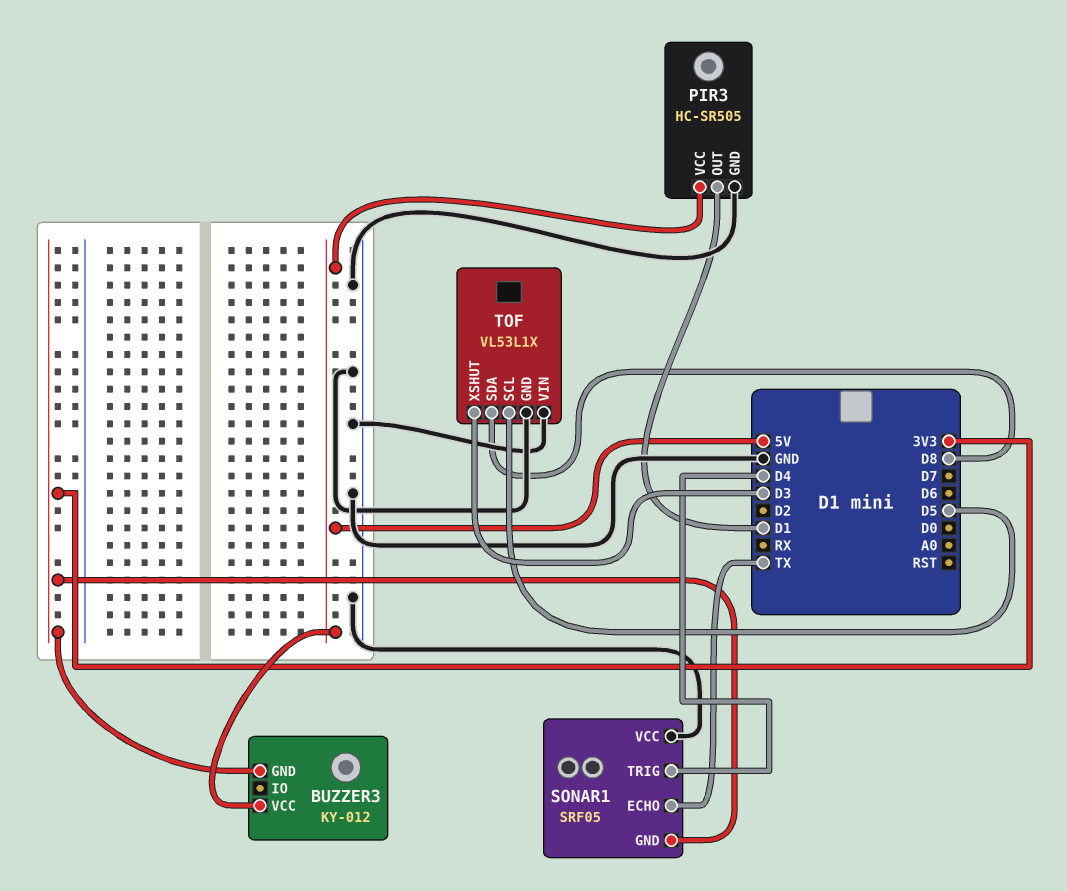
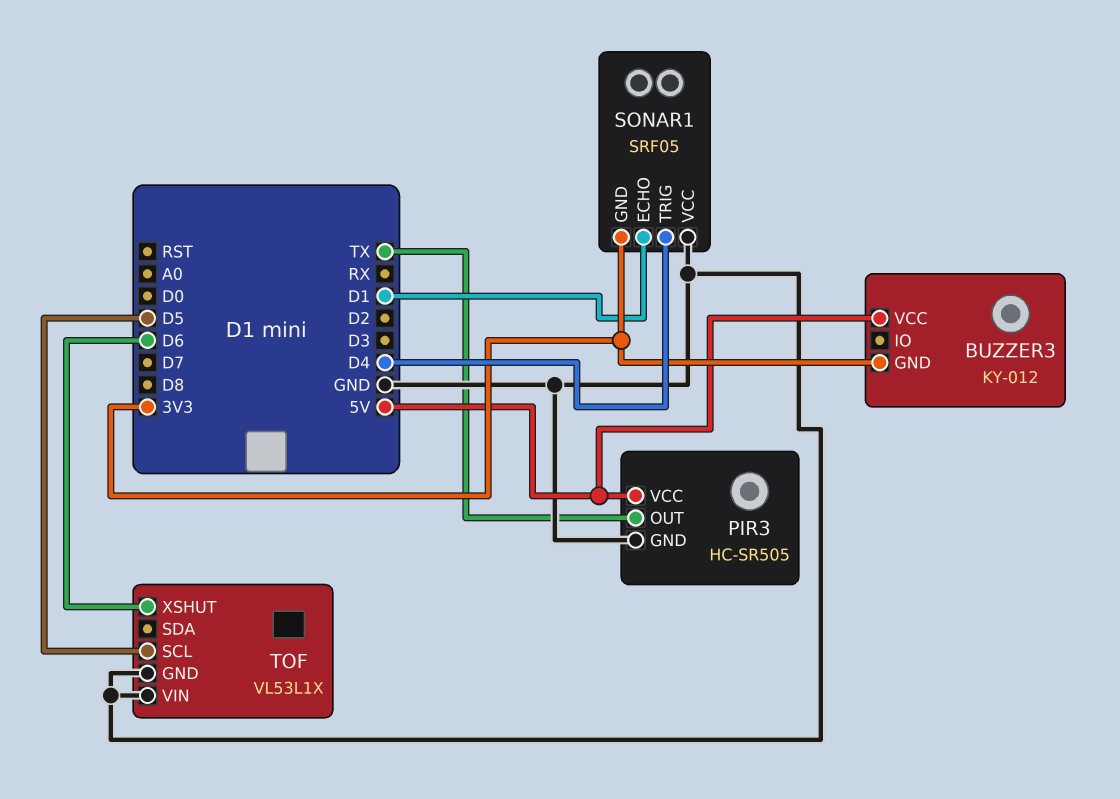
PIR3 pin OUT: D1 -> TX
SONAR1 pin ECHO: TX -> D1
TOF pin SDA: D8 -> none
TOF pin XSHUT: D3 -> D6

